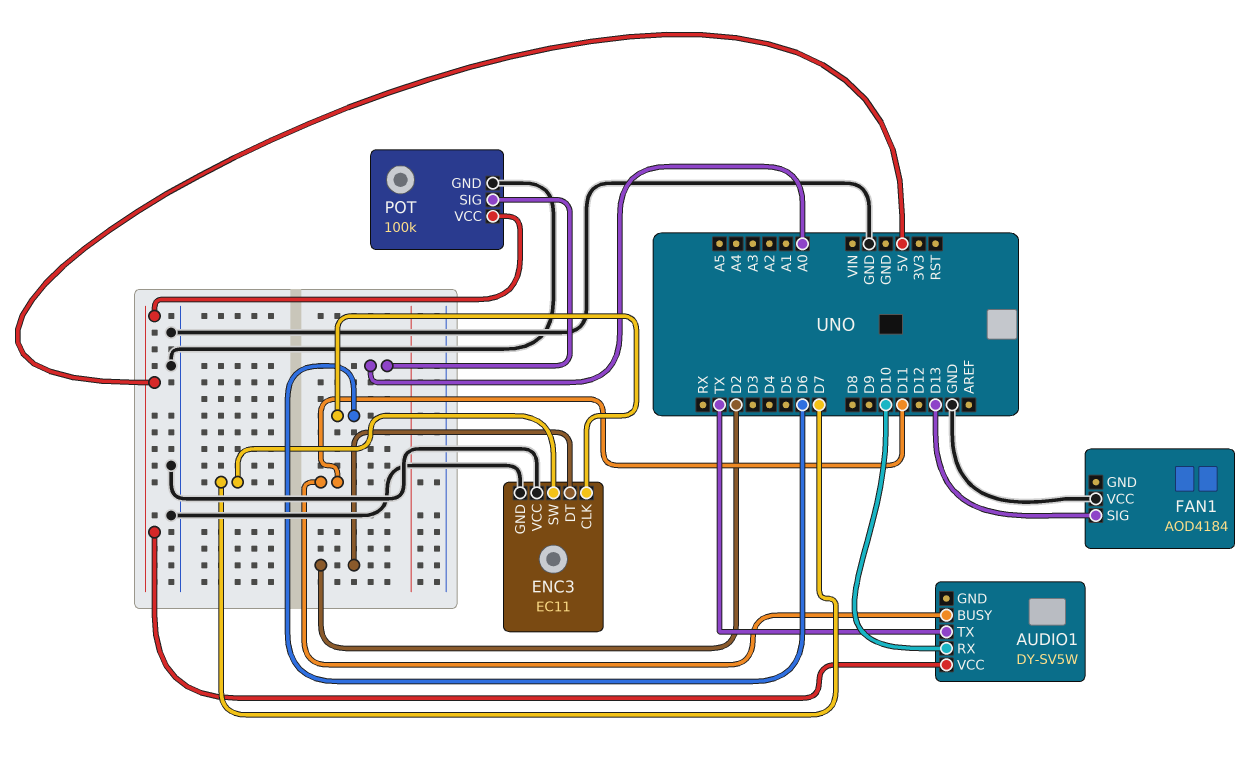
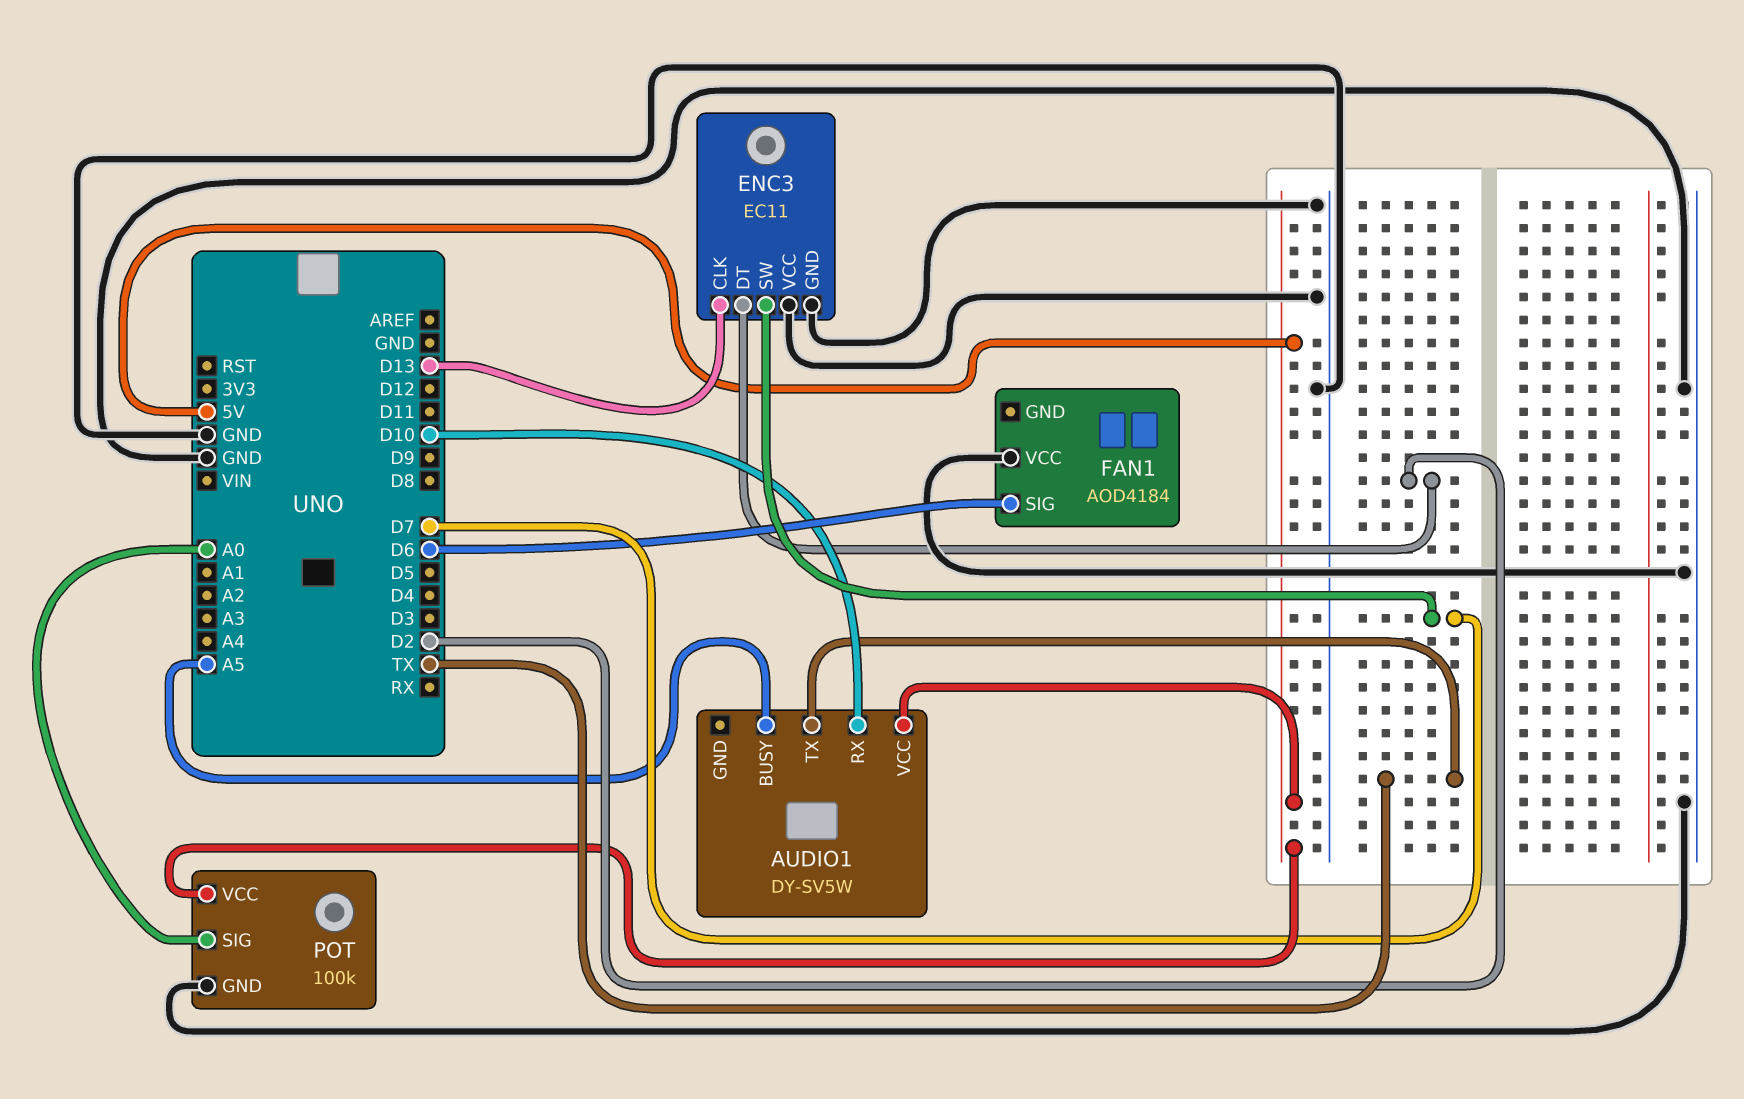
AUDIO1 pin BUSY: D11 -> A5
ENC3 pin CLK: D6 -> D13
FAN1 pin SIG: D13 -> D6

